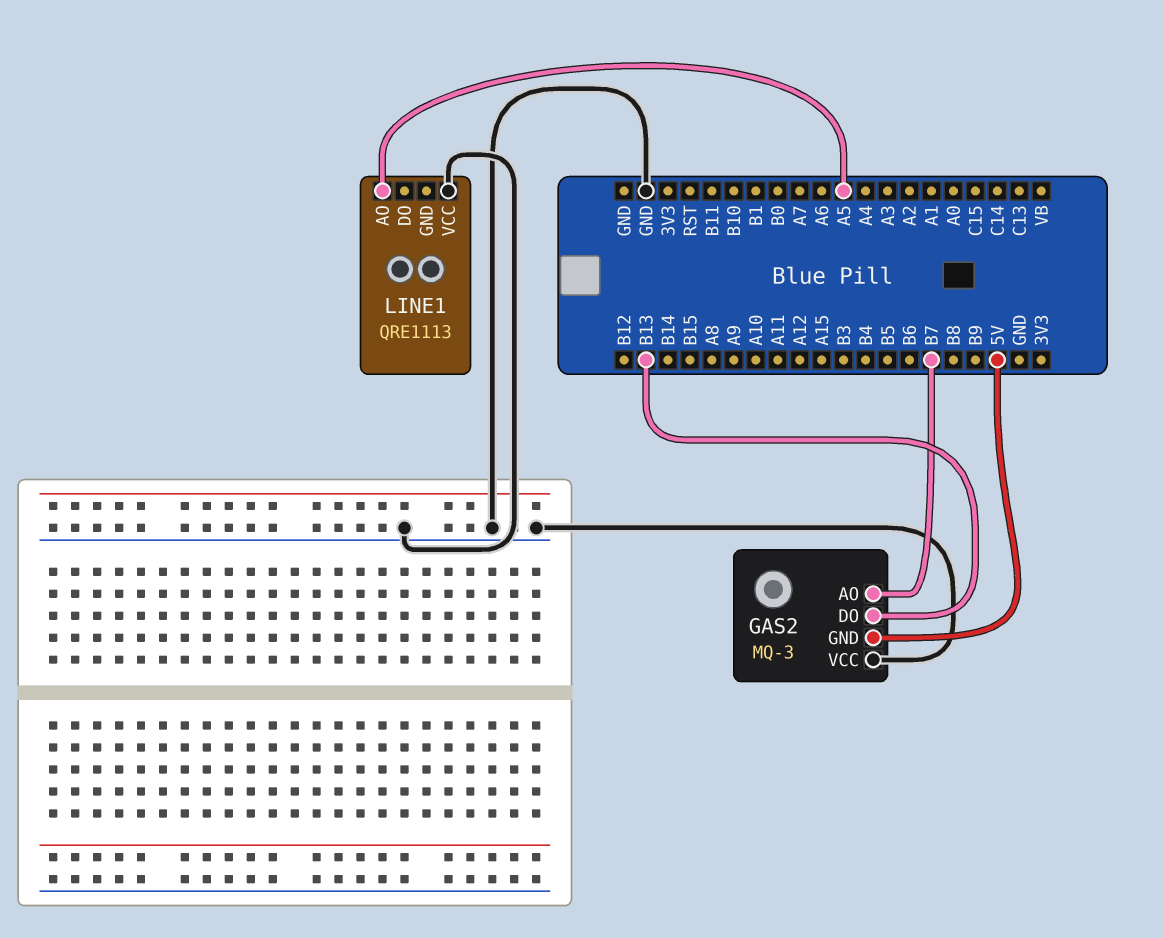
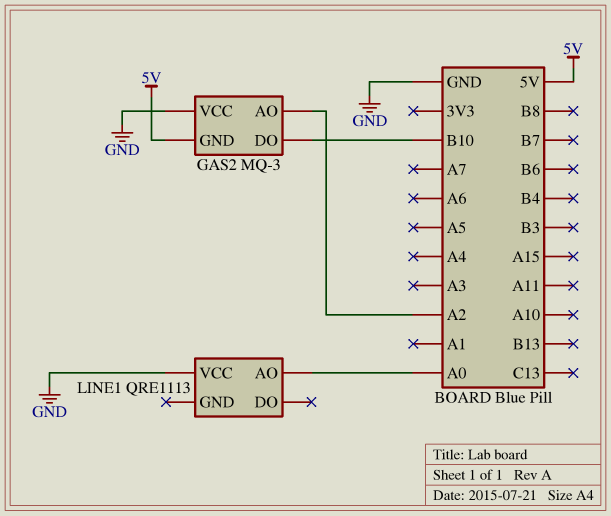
GAS2 pin AO: B7 -> A2
GAS2 pin DO: B13 -> B10
LINE1 pin AO: A5 -> A0

